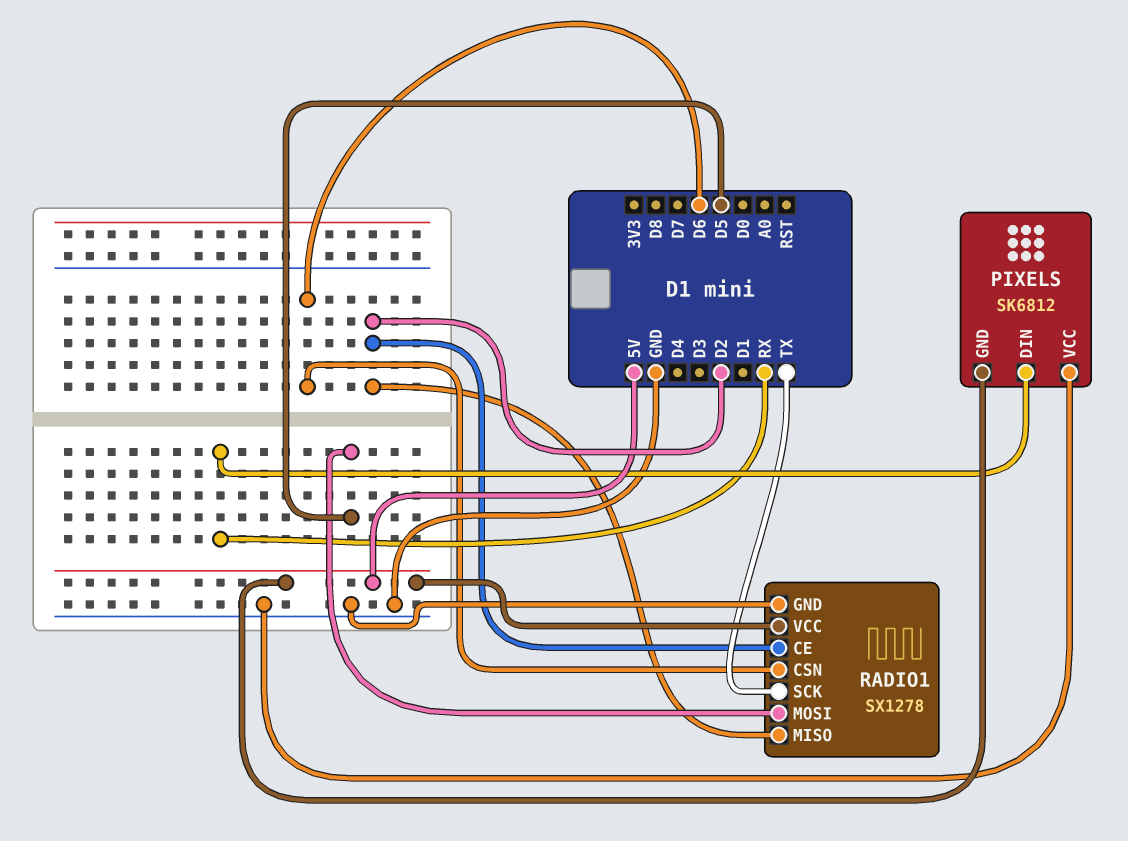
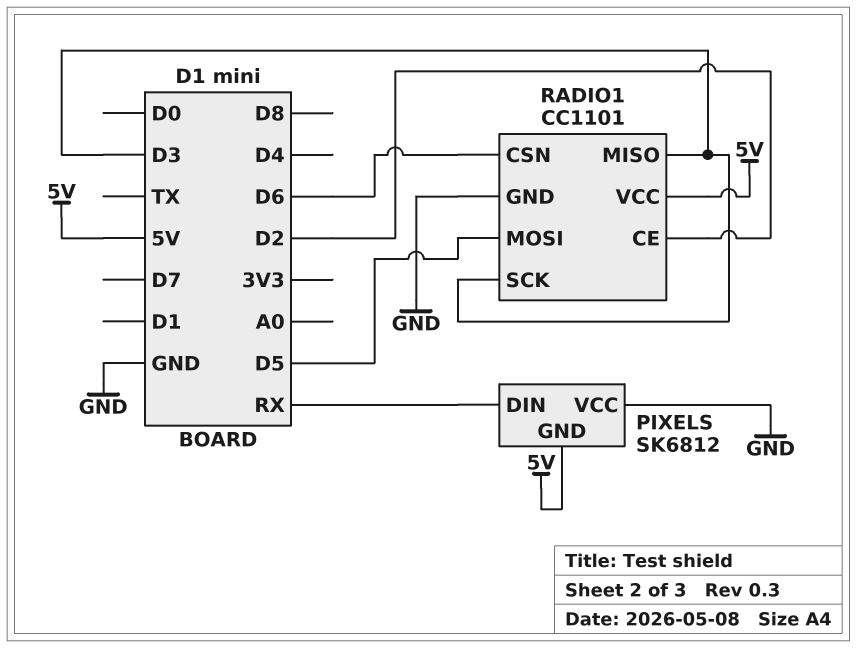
RADIO1: SX1278 -> CC1101
RADIO1 pin MISO: D2 -> D3
RADIO1 pin SCK: TX -> D3

